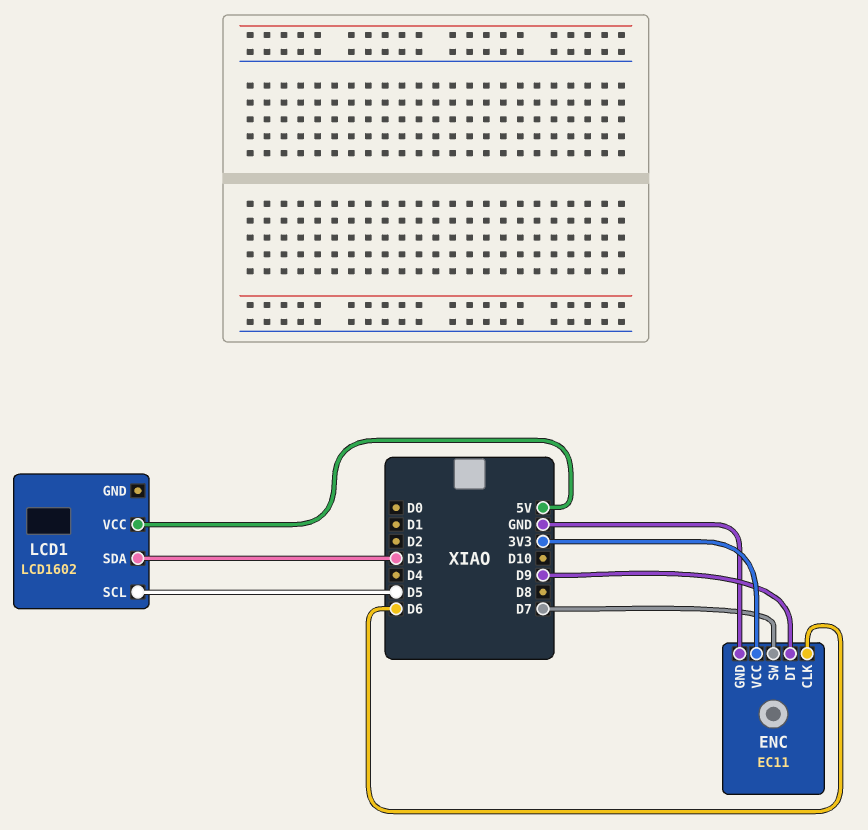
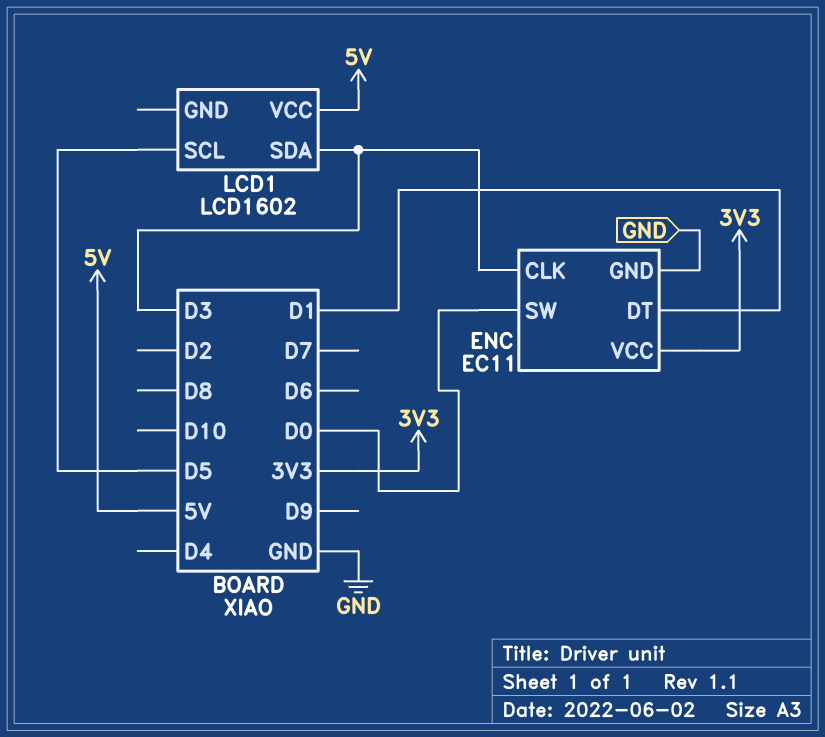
ENC pin CLK: D6 -> D3
ENC pin DT: D9 -> D1
ENC pin SW: D7 -> D0

